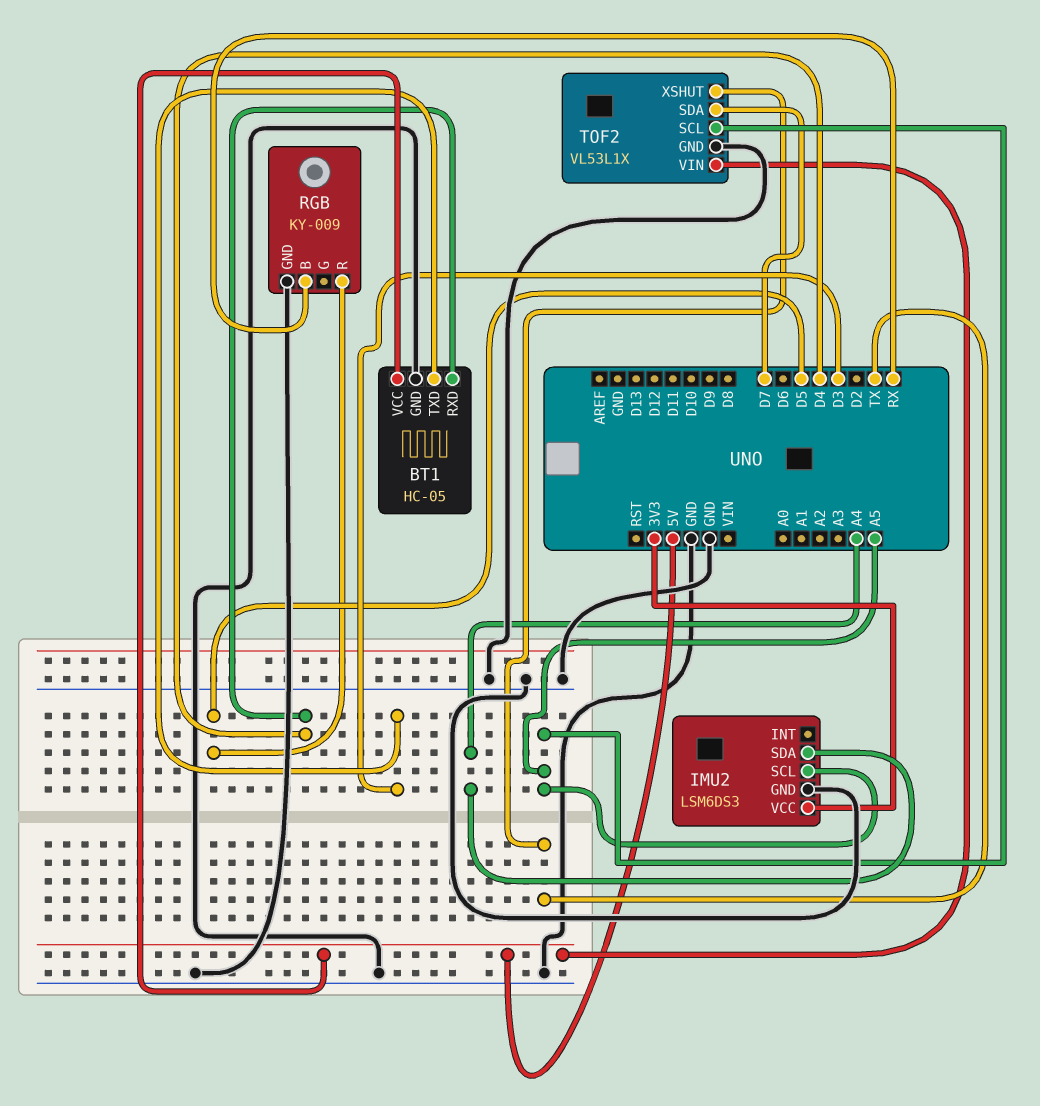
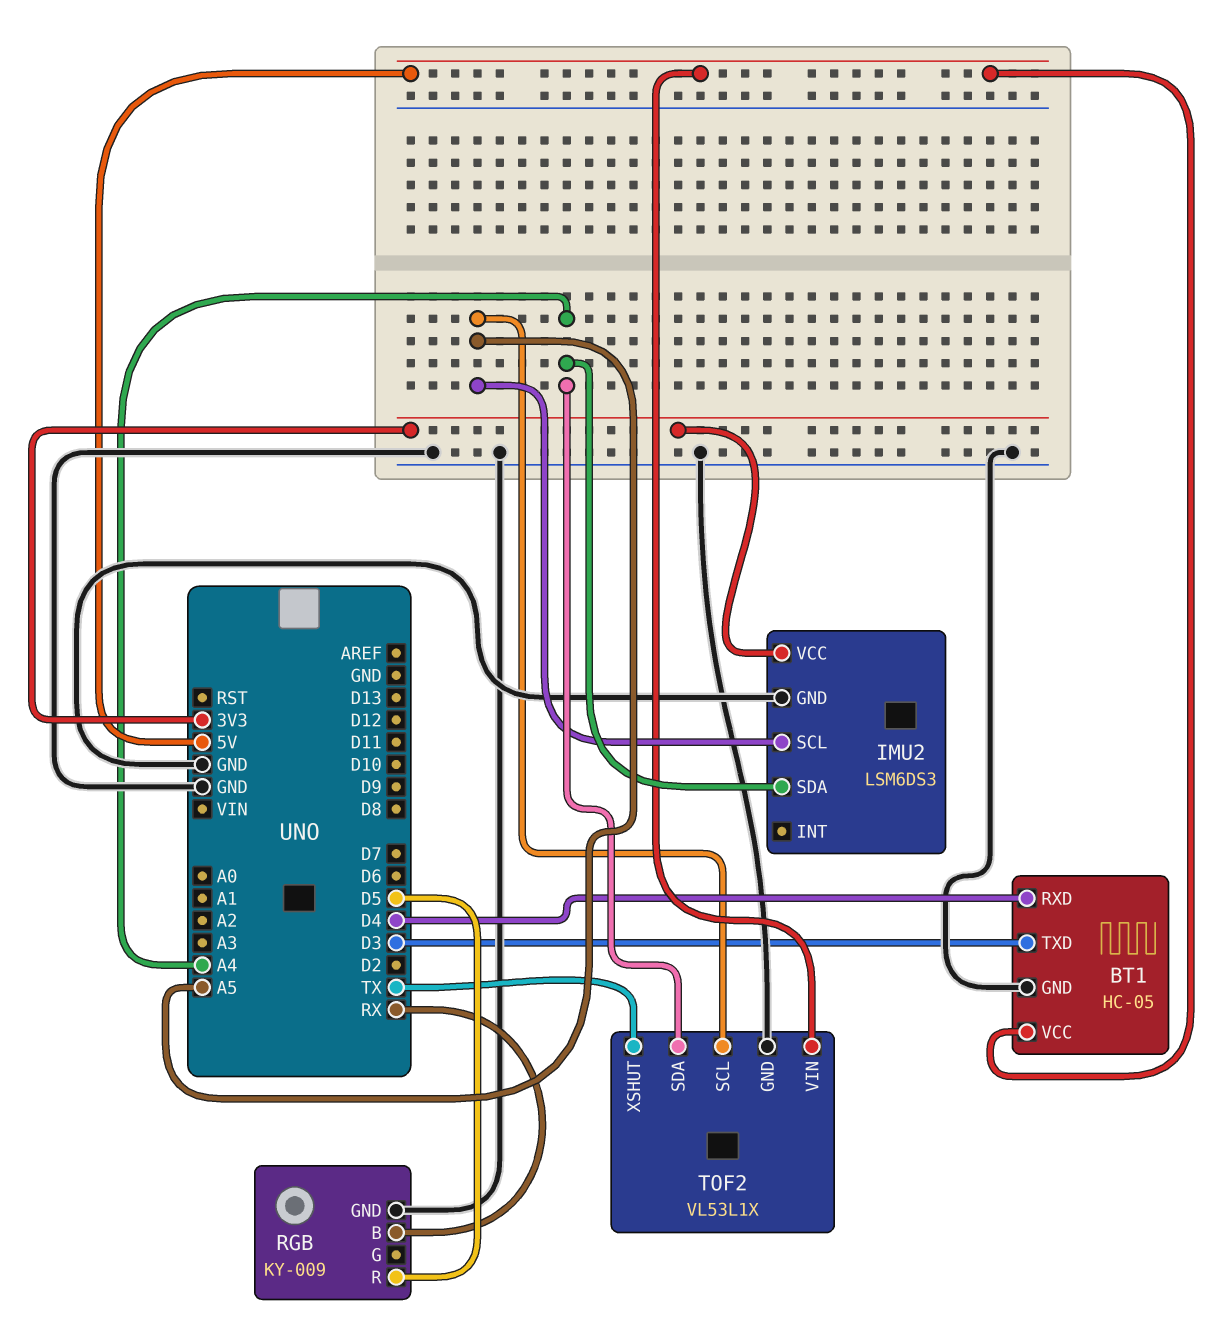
TOF2 pin SDA: D7 -> A4

